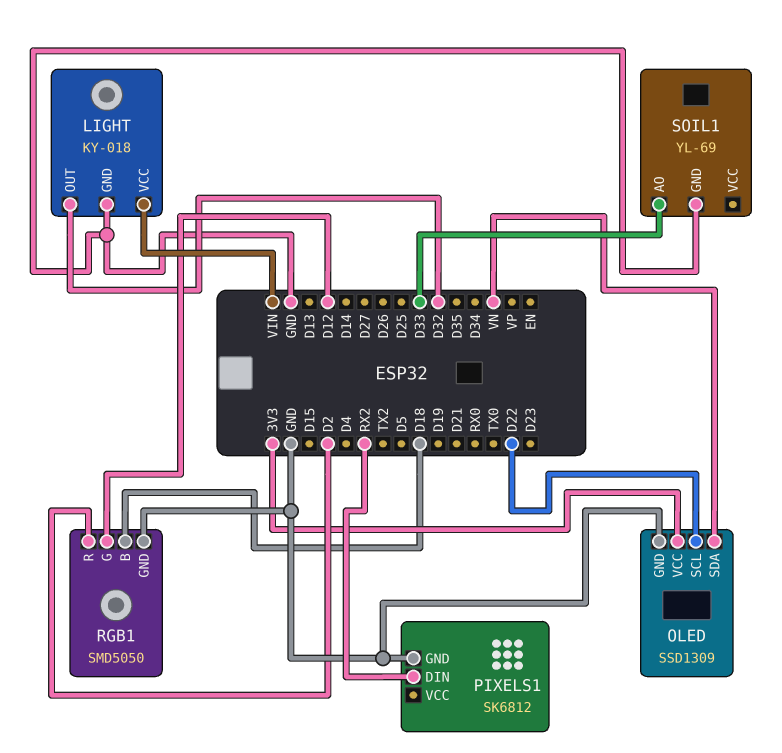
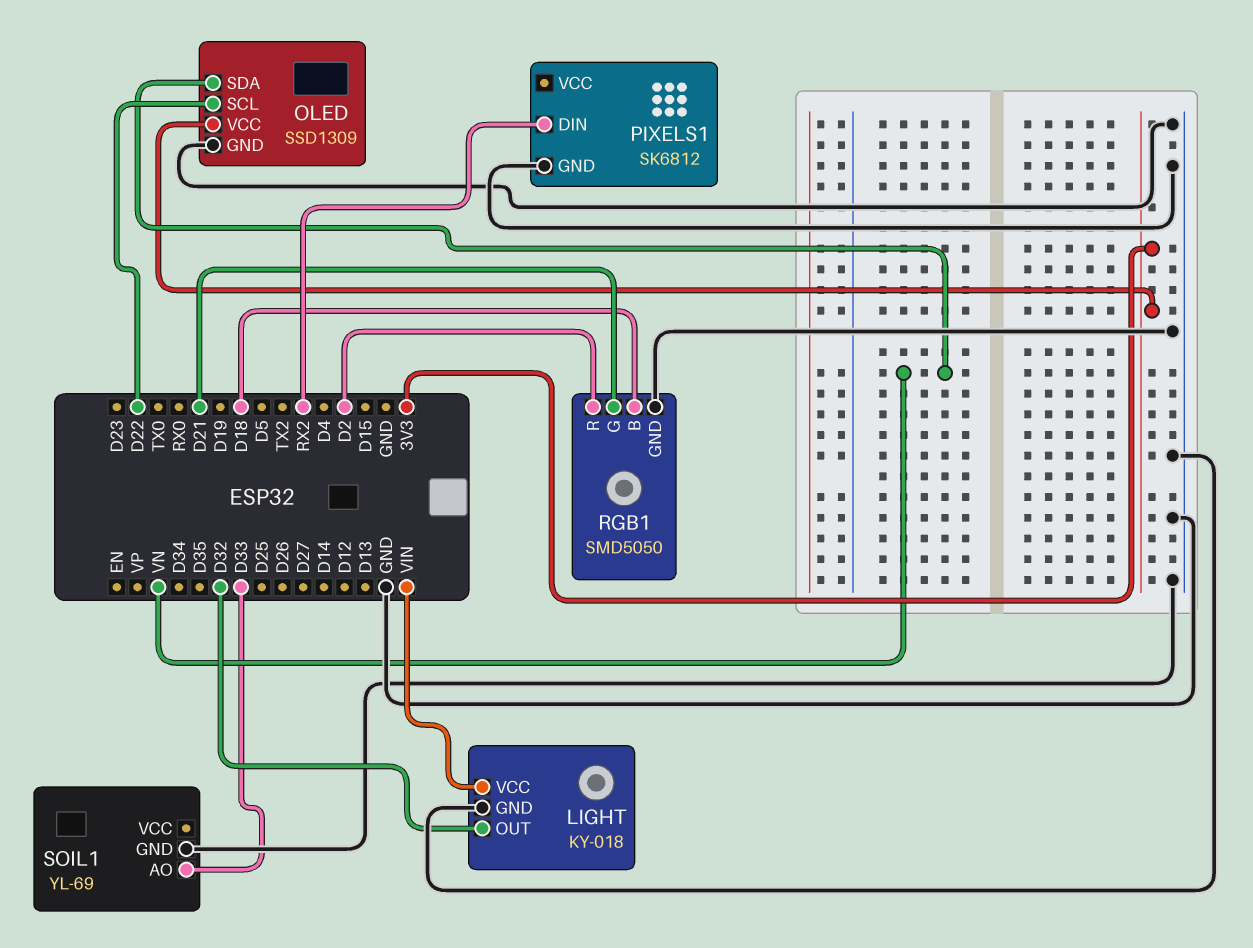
RGB1 pin G: D12 -> D21

